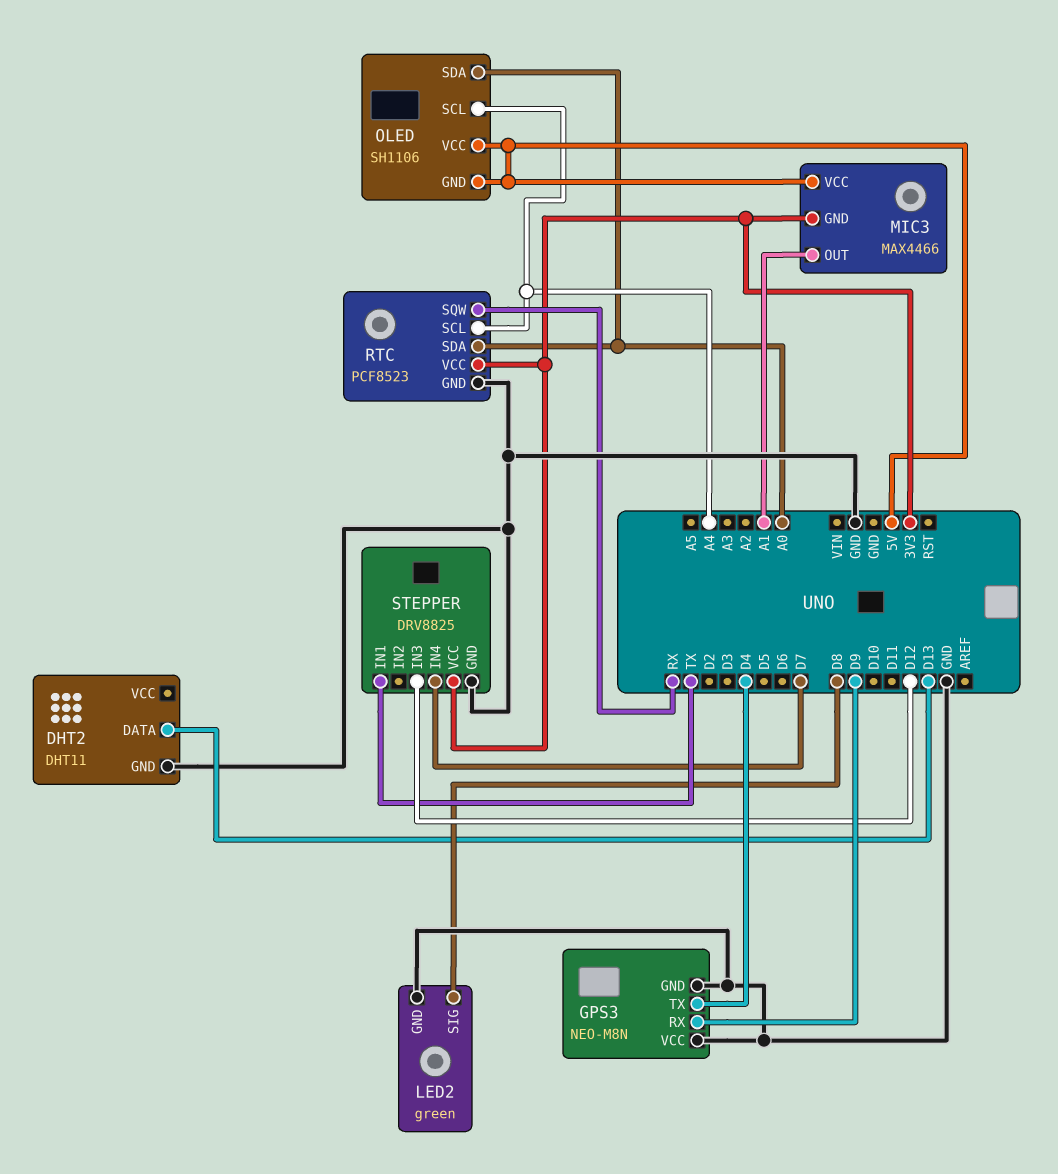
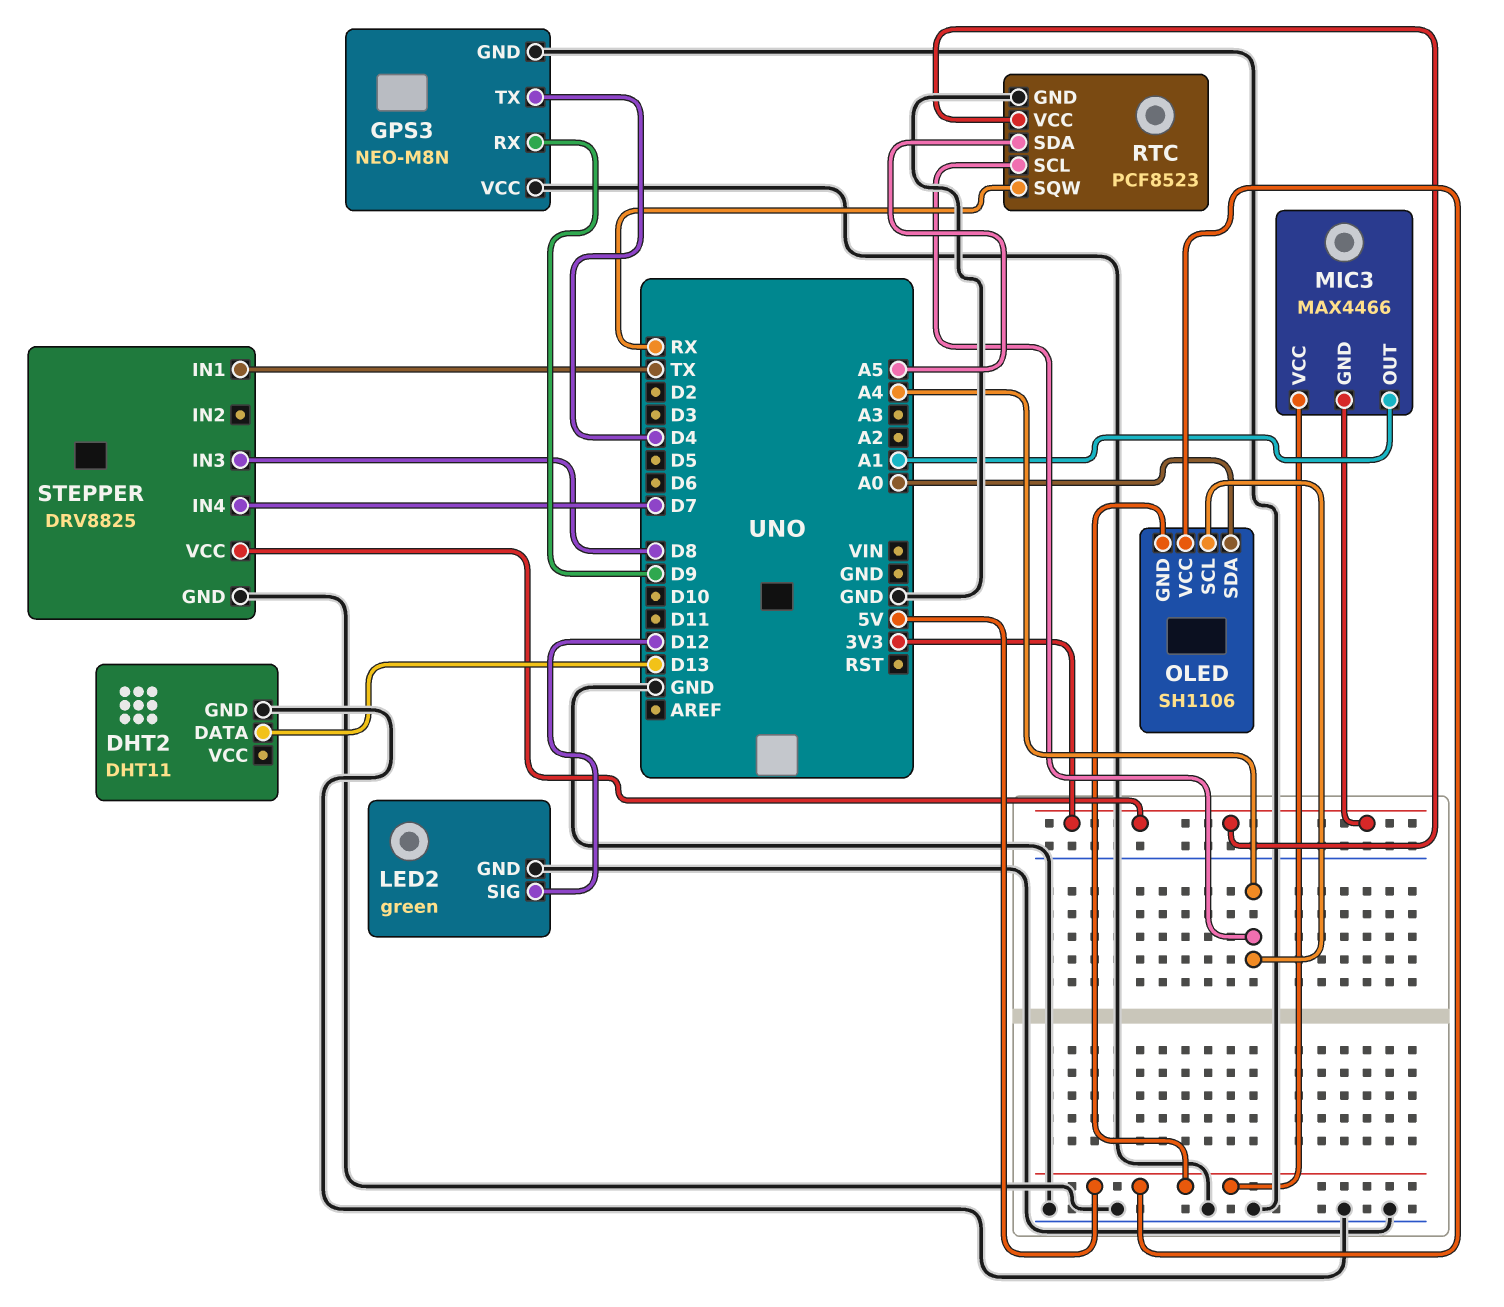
LED2 pin SIG: D8 -> D12
RTC pin SDA: A0 -> A5
STEPPER pin IN3: D12 -> D8

